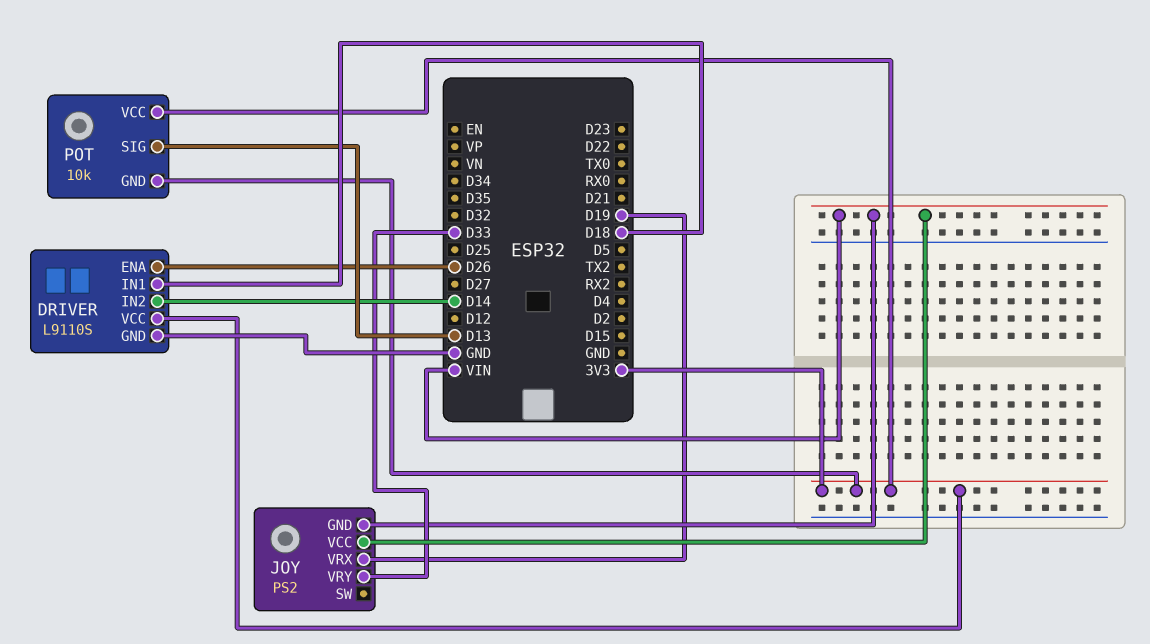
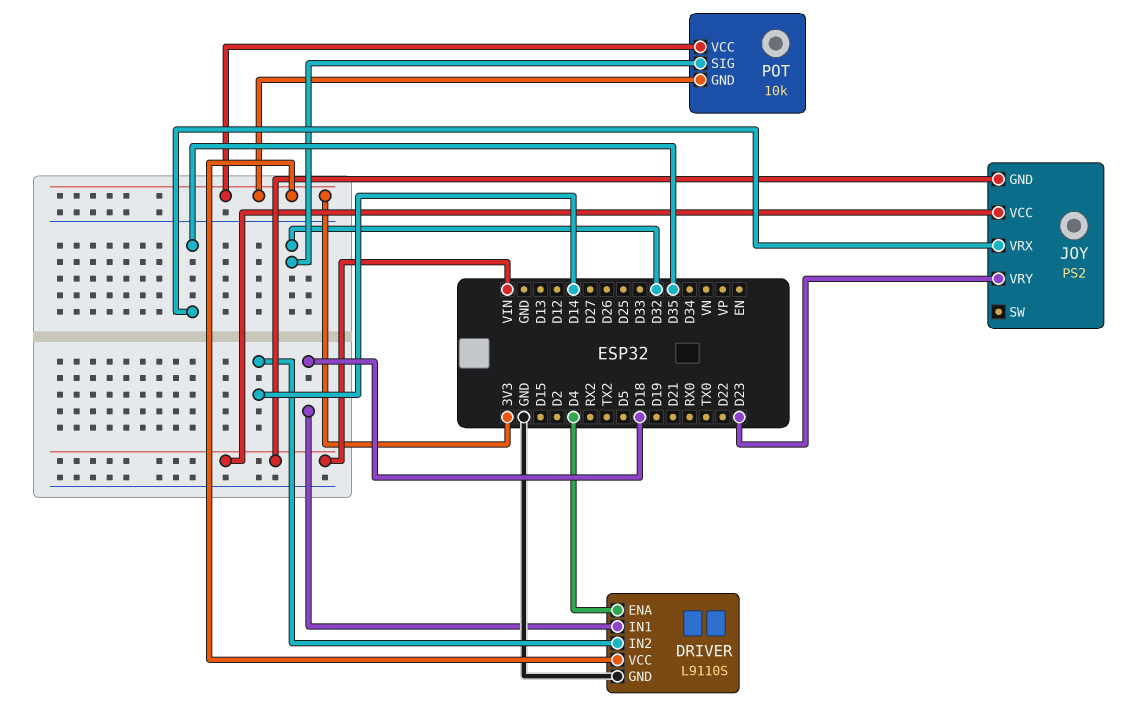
DRIVER pin ENA: D26 -> D4
JOY pin VRX: D19 -> D35
JOY pin VRY: D33 -> D23
POT pin SIG: D13 -> D32

